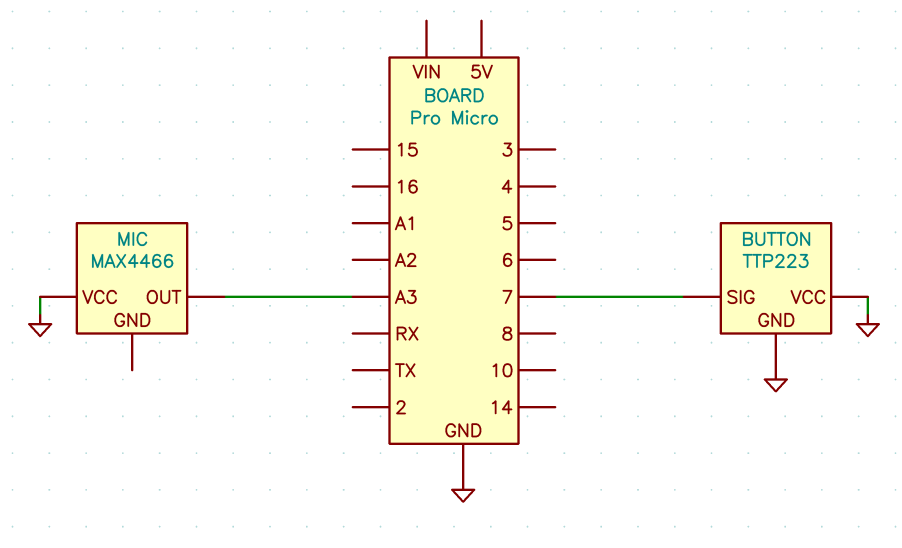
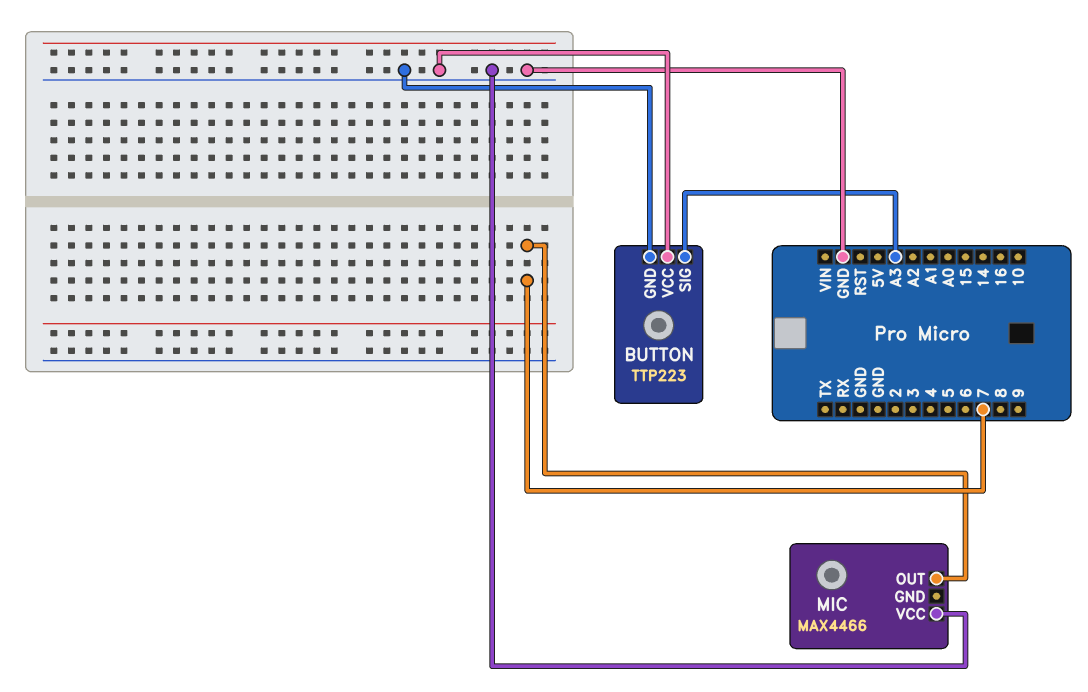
BUTTON pin SIG: 7 -> A3
MIC pin OUT: A3 -> 7

